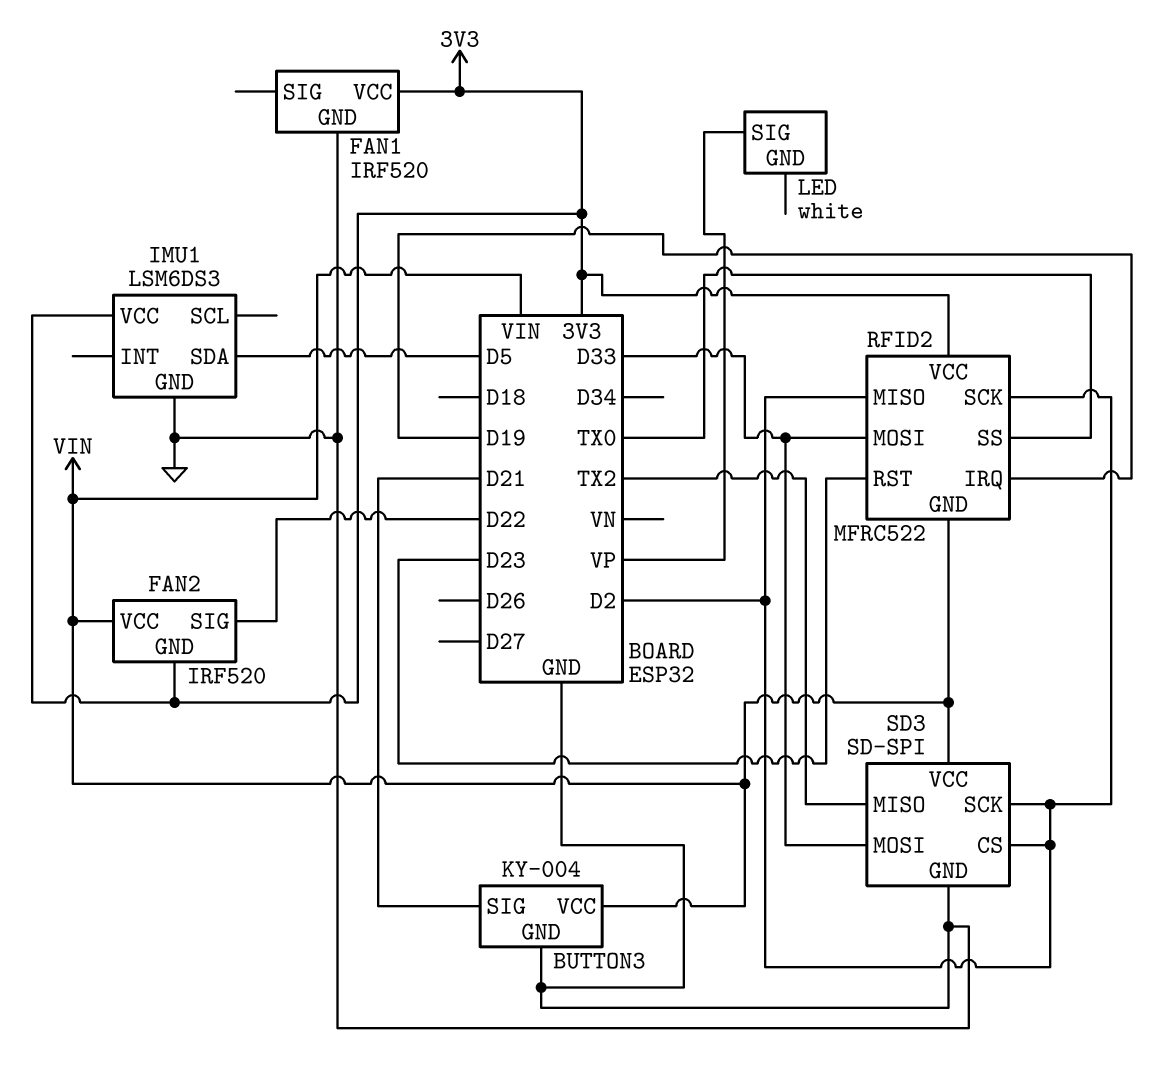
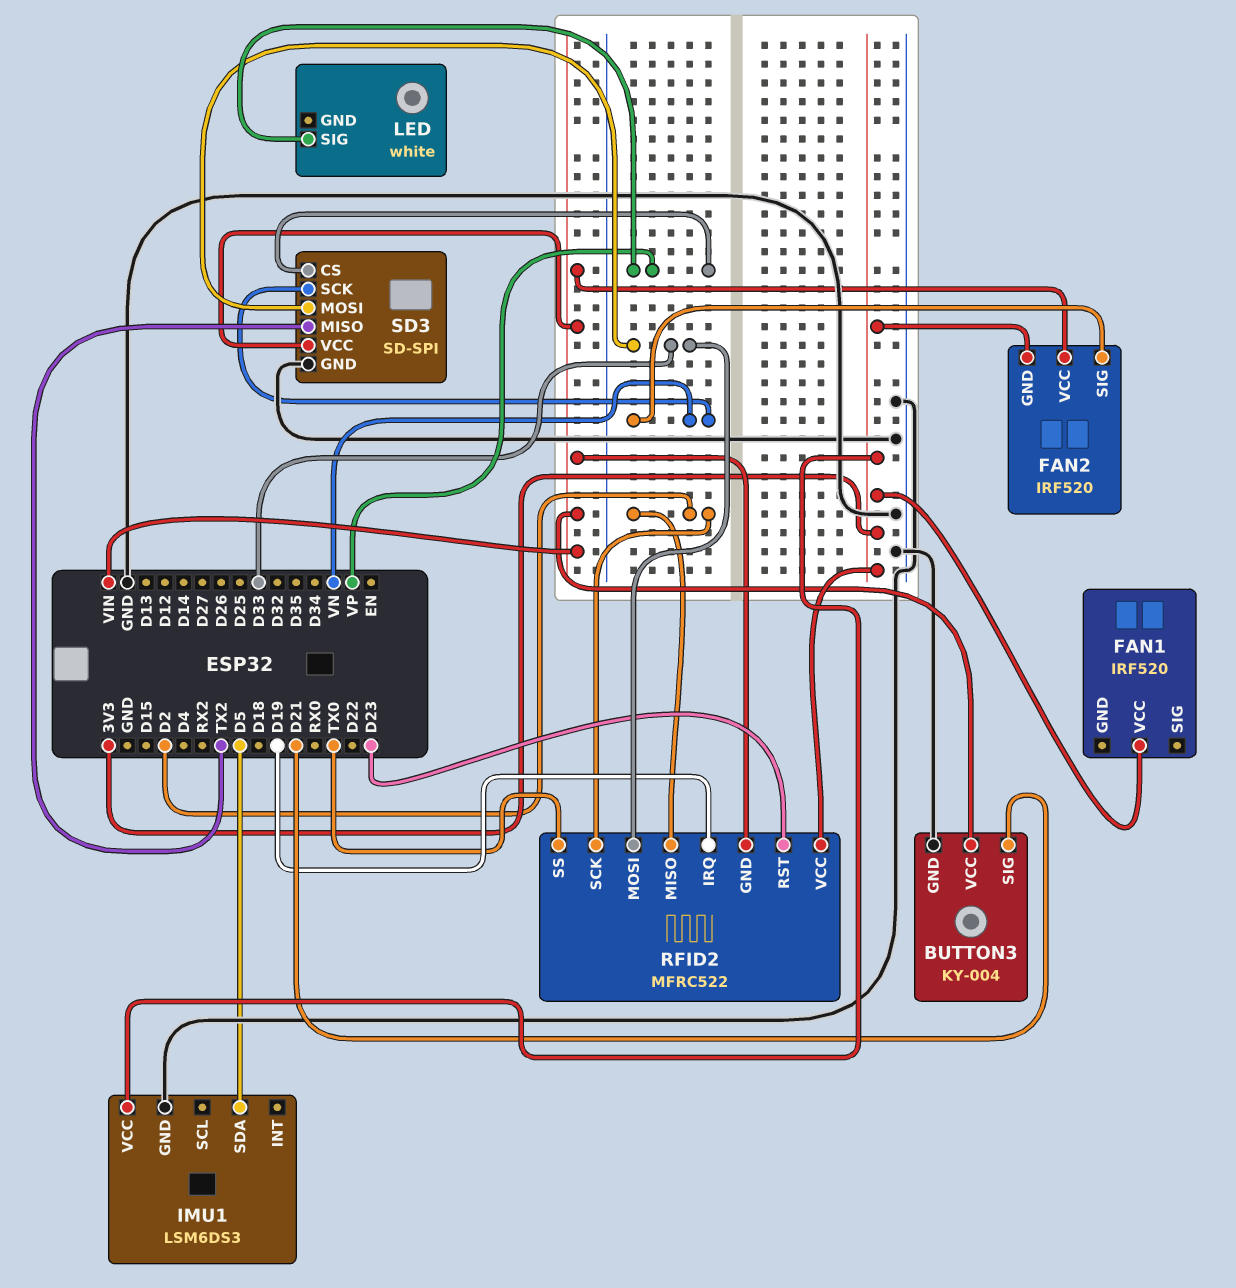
FAN1 pin GND: GND -> none
FAN2 pin SIG: D22 -> VN
SD3 pin CS: D2 -> VP
SD3 pin SCK: D2 -> VN

